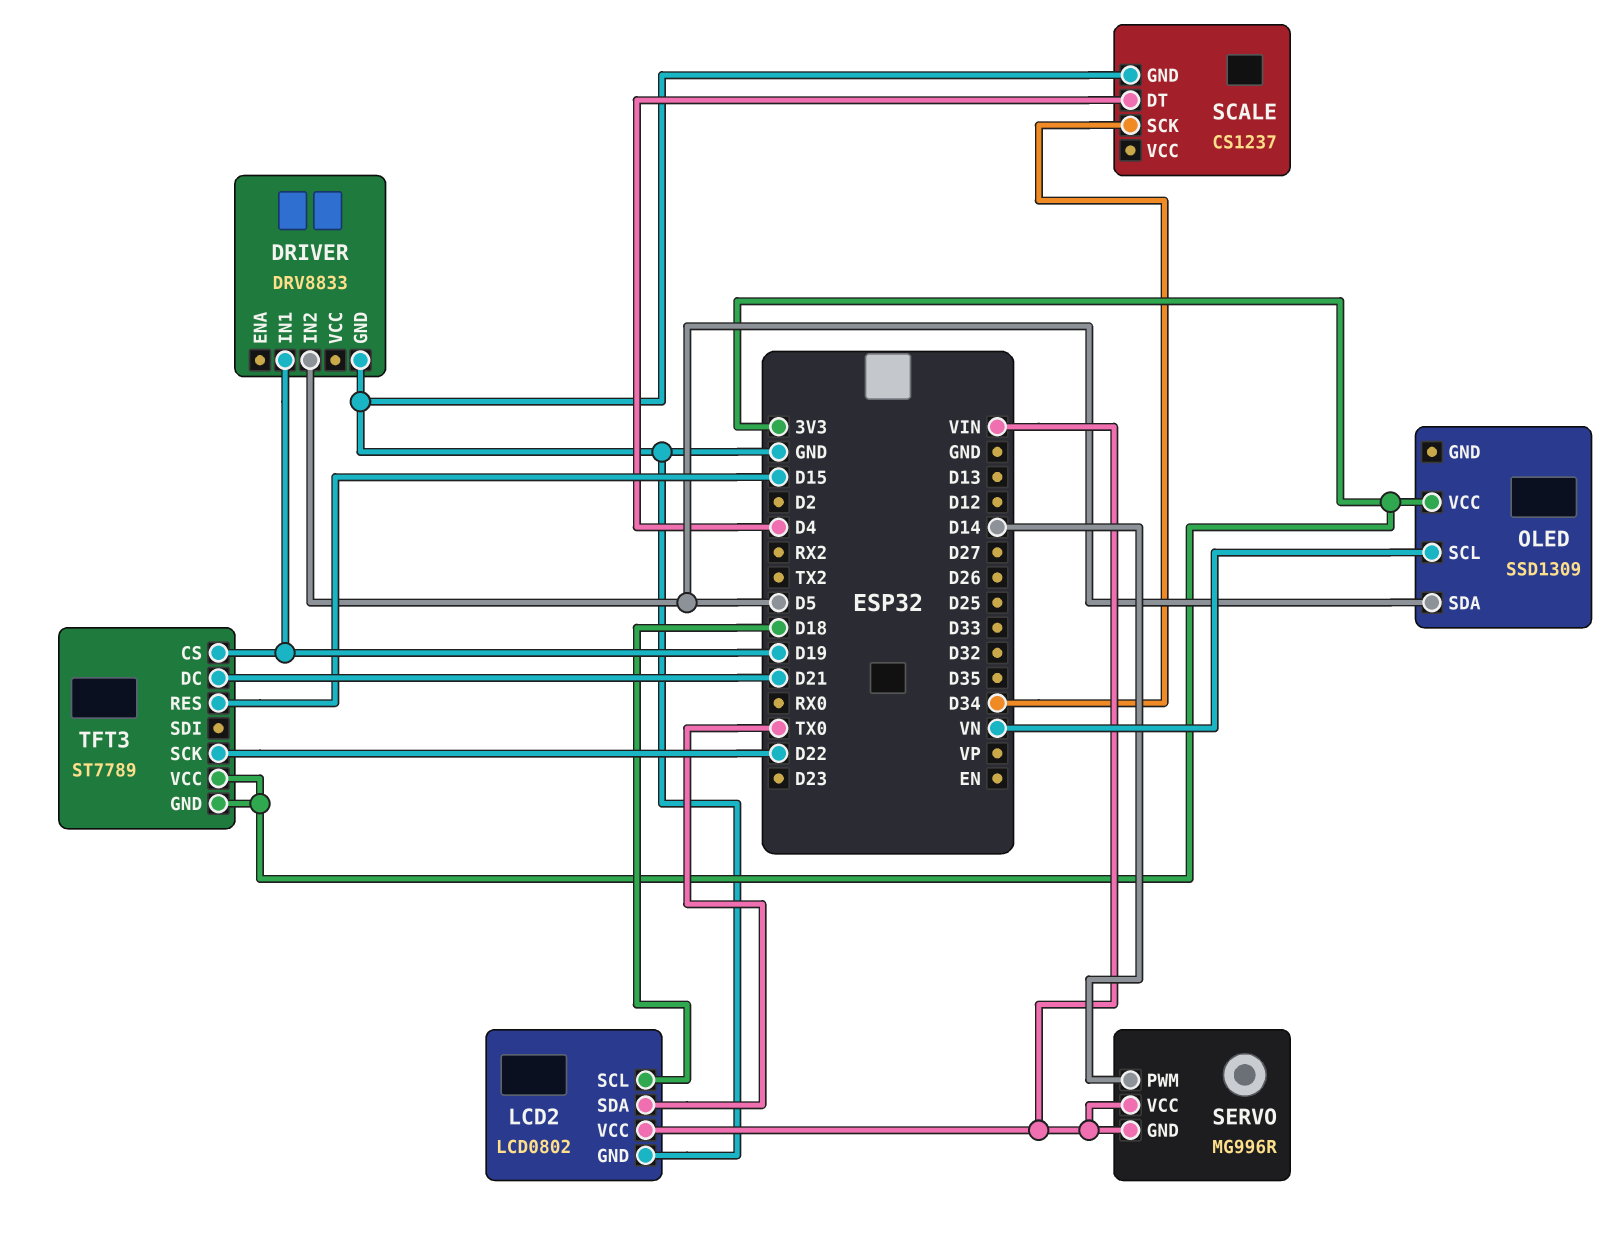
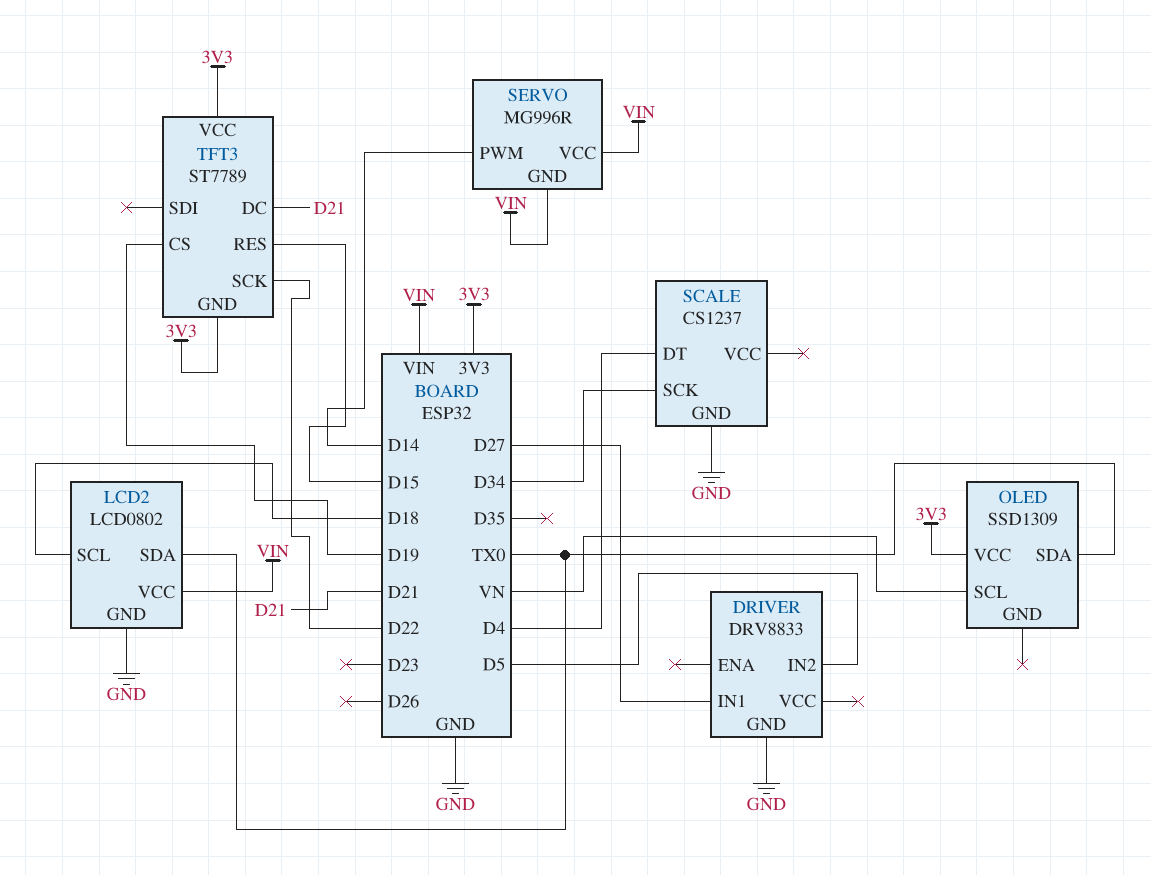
DRIVER pin IN1: D19 -> D27
OLED pin SDA: D5 -> TX0

